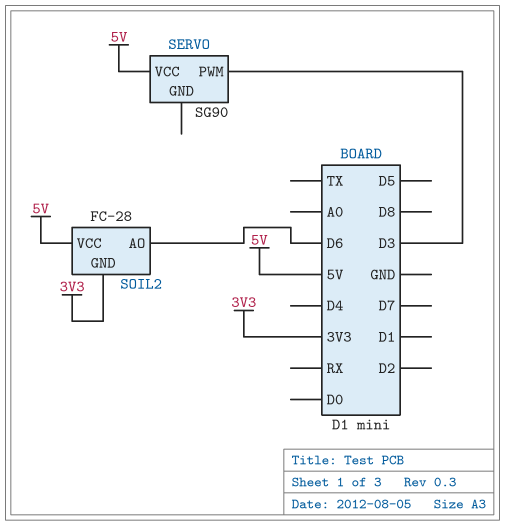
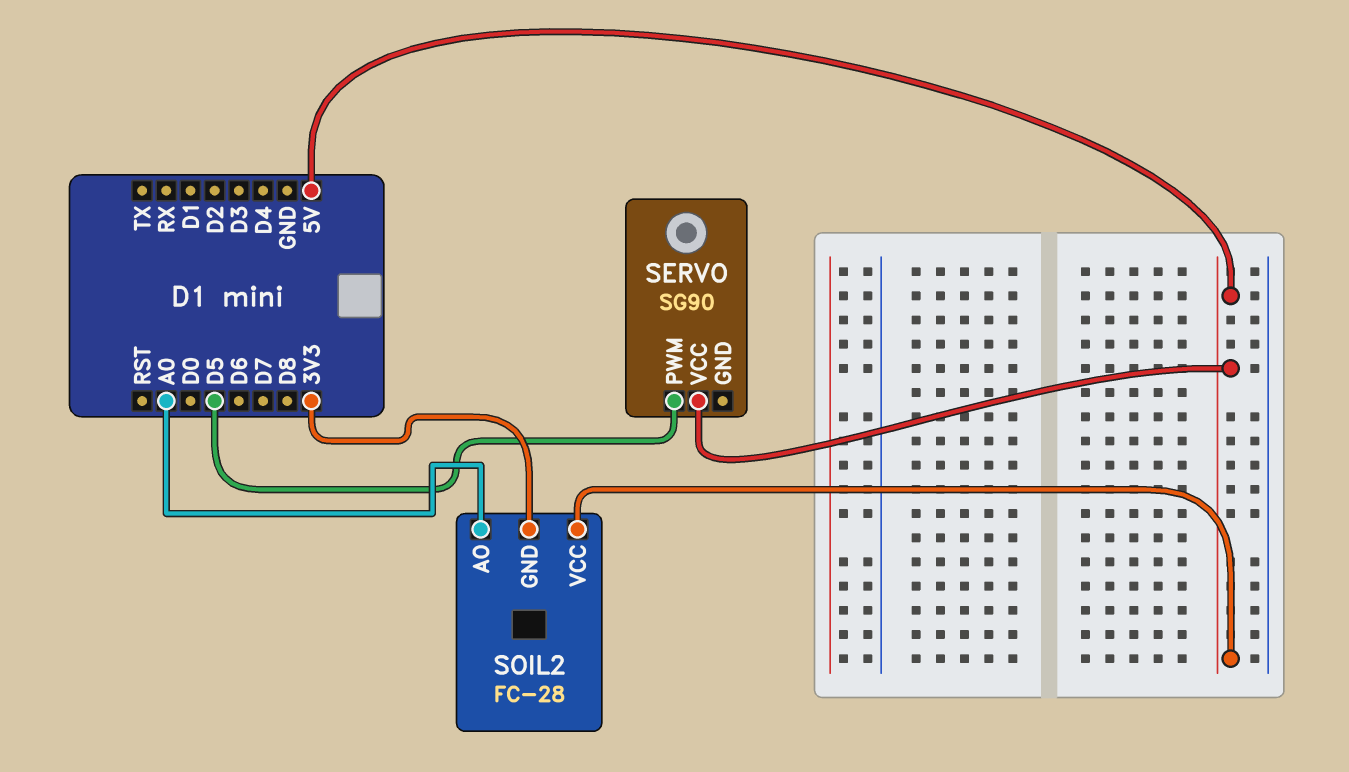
SERVO pin PWM: D3 -> D5
SOIL2 pin AO: D6 -> A0

